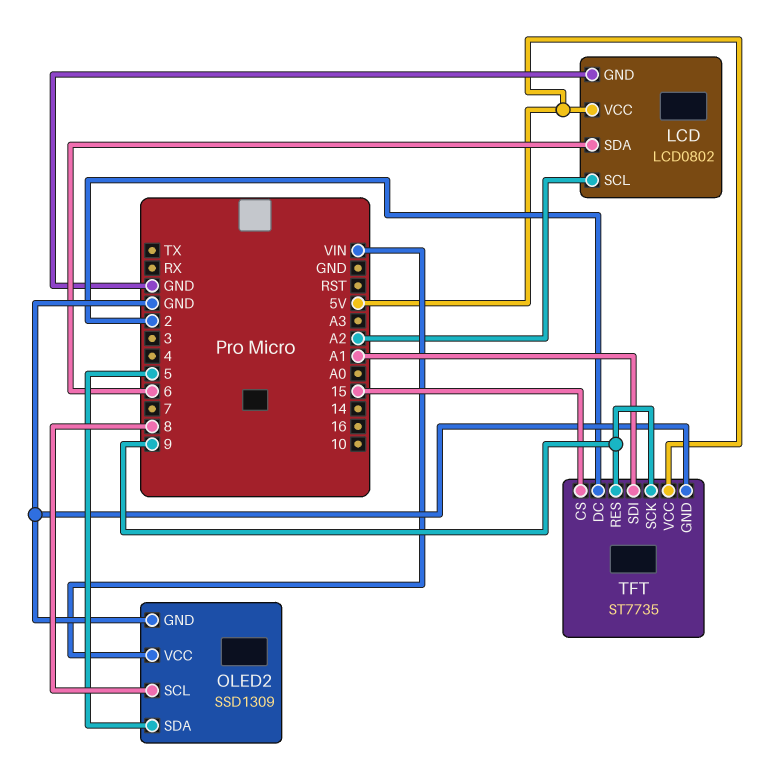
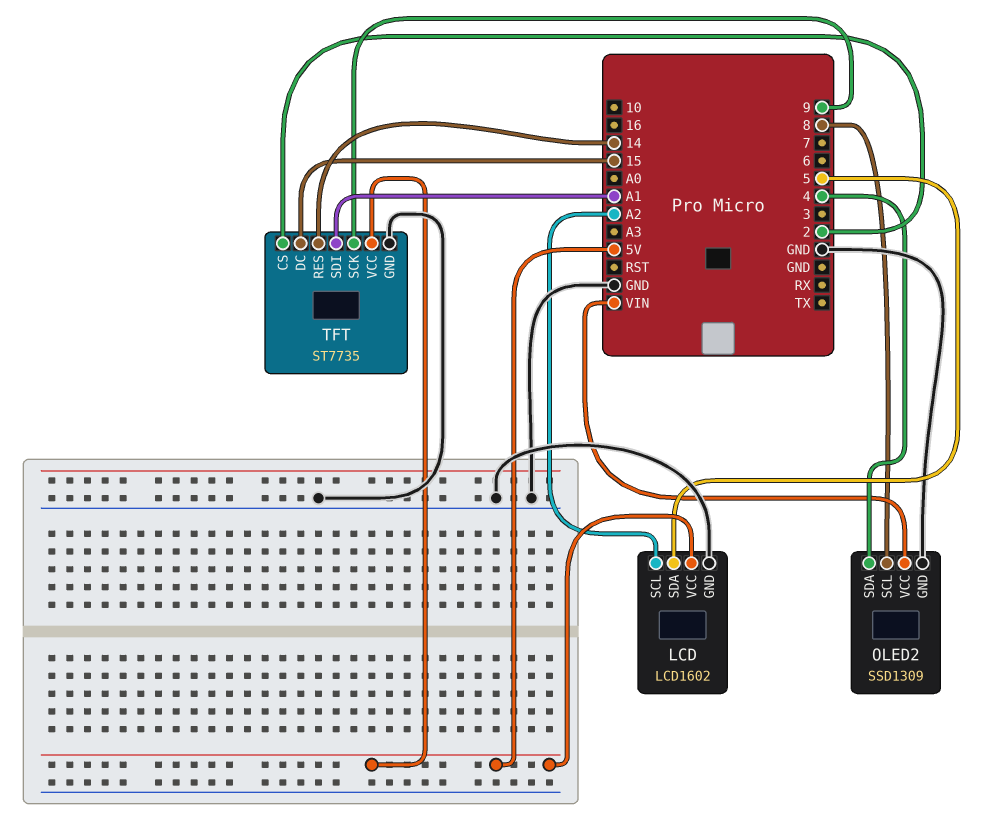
LCD: LCD0802 -> LCD1602
LCD pin SDA: 6 -> 5
OLED2 pin SDA: 5 -> 4
TFT pin CS: 15 -> 2
TFT pin DC: 2 -> 15
TFT pin RES: 9 -> 14

